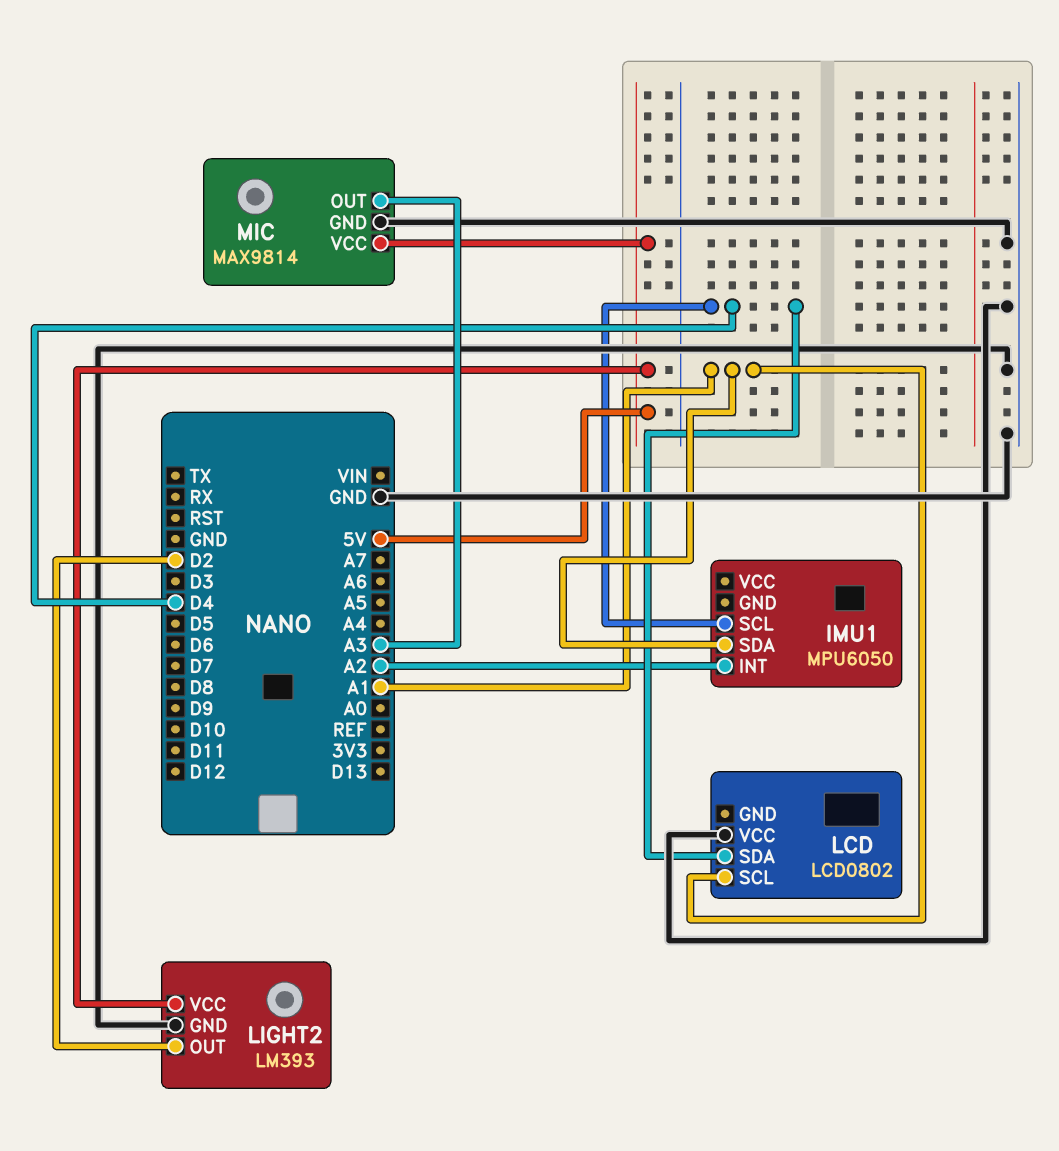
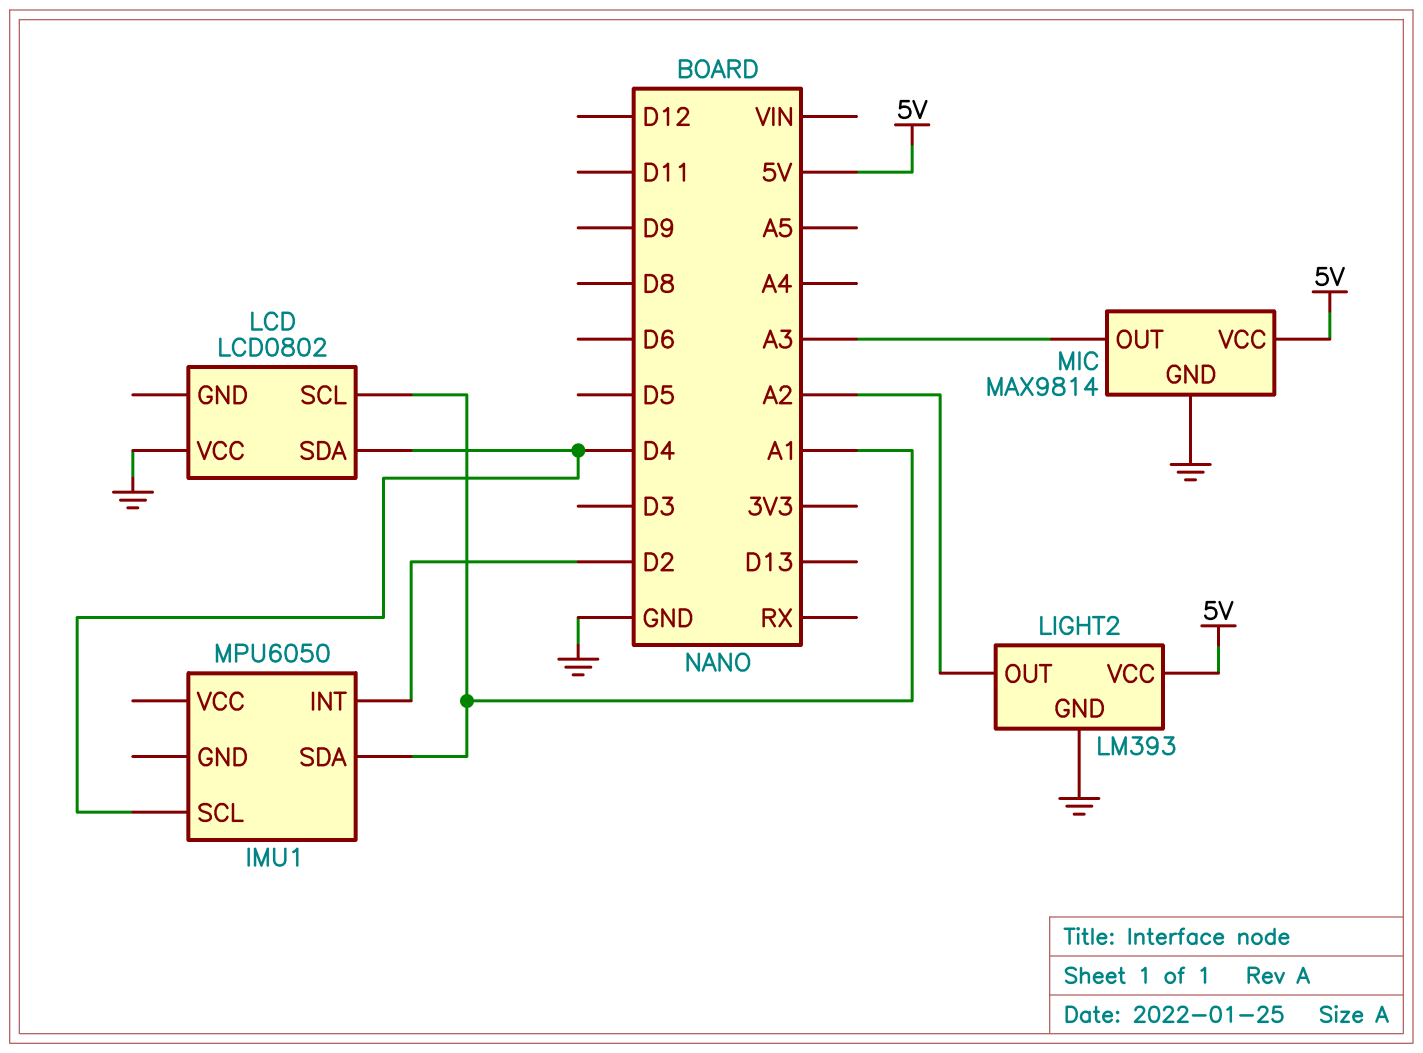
IMU1 pin INT: A2 -> D2
LIGHT2 pin OUT: D2 -> A2

